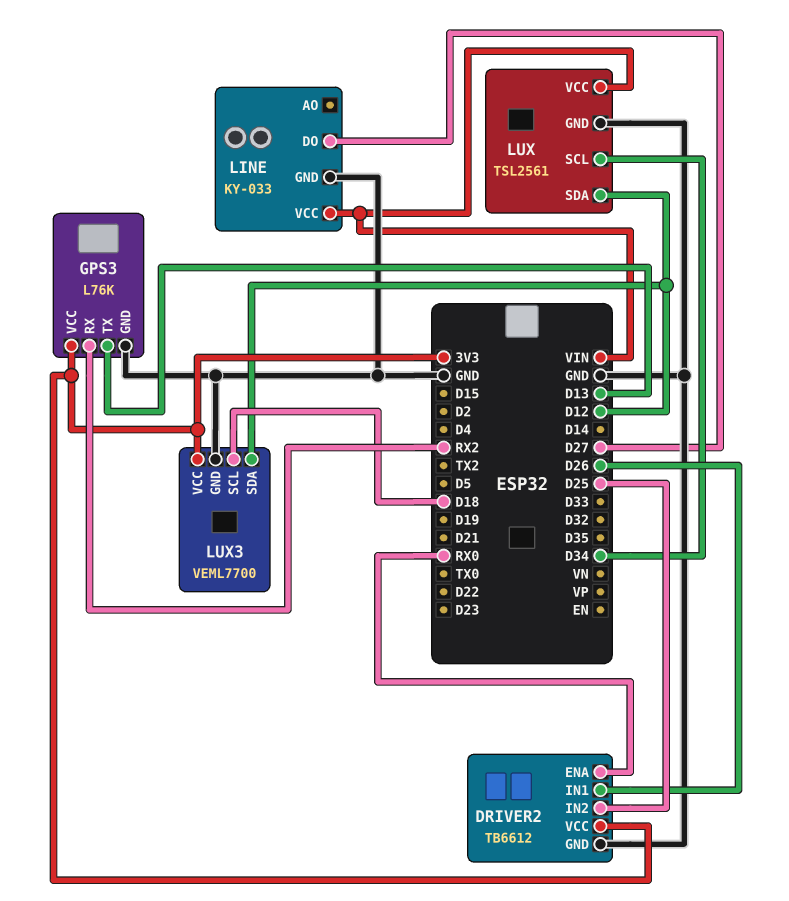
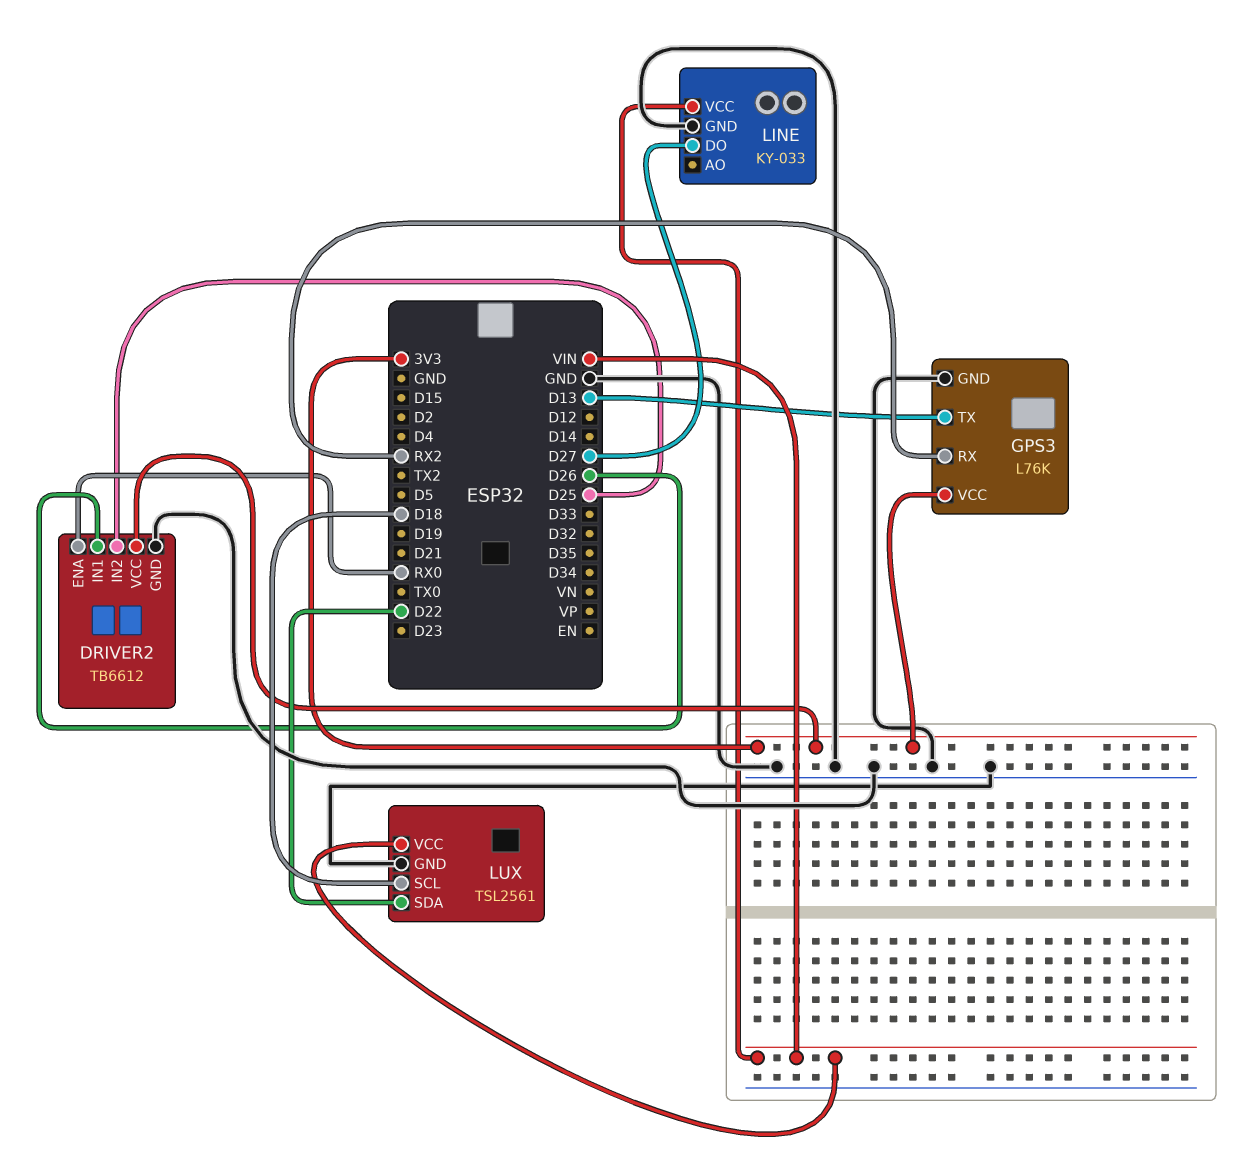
LUX pin SCL: D34 -> D18
LUX pin SDA: D12 -> D22
LUX3: VEML7700 -> none
LUX3 pin GND: GND -> none
LUX3 pin SCL: D18 -> none
LUX3 pin SDA: D12 -> none
LUX3 pin VCC: 3V3 -> none

